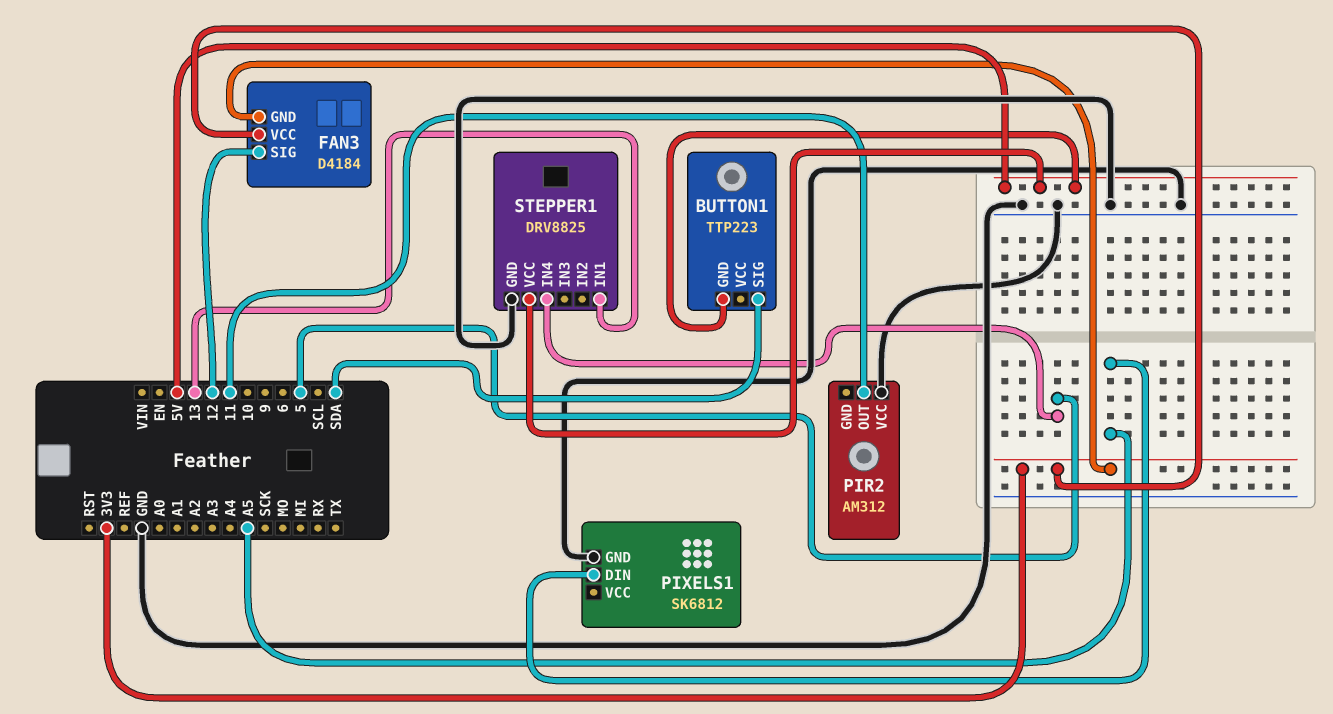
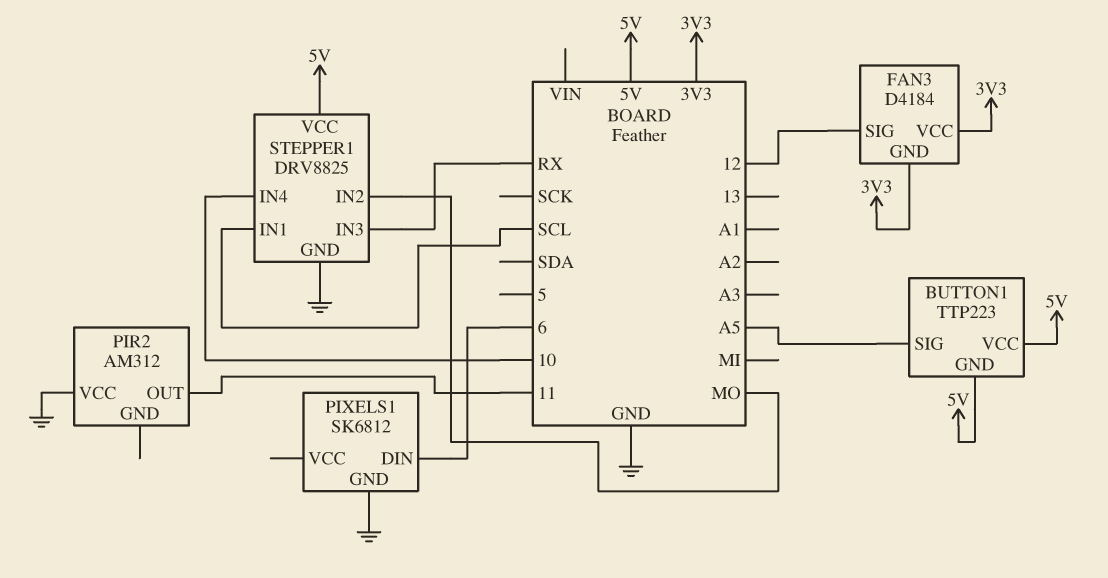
BUTTON1 pin SIG: SDA -> A5
BUTTON1 pin VCC: none -> 5V
PIXELS1 pin DIN: A5 -> 6
STEPPER1 pin IN1: 13 -> SCL
STEPPER1 pin IN2: none -> MO
STEPPER1 pin IN3: none -> RX
STEPPER1 pin IN4: 5 -> 10

